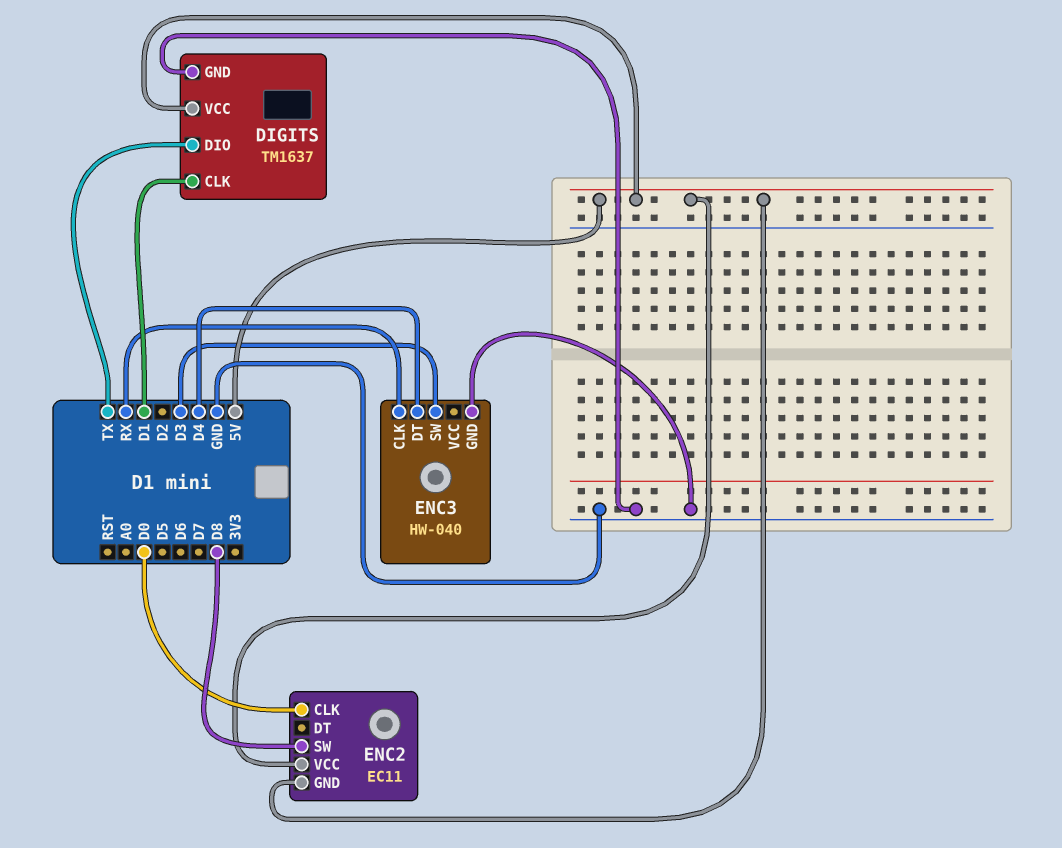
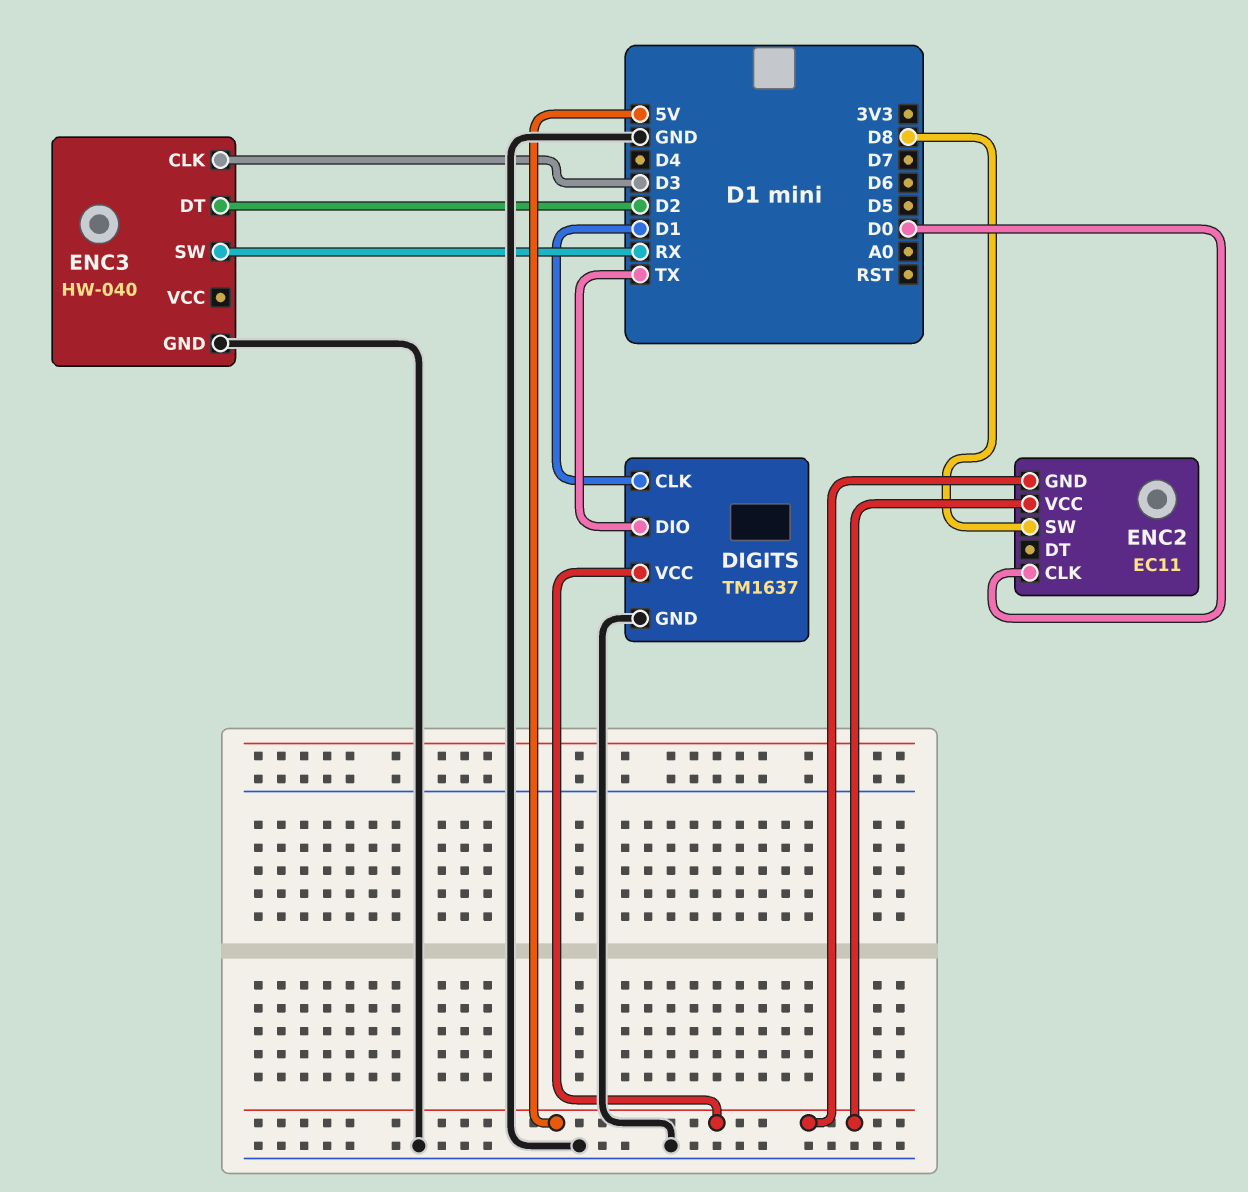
ENC3 pin CLK: RX -> D3
ENC3 pin DT: D4 -> D2
ENC3 pin SW: D3 -> RX

